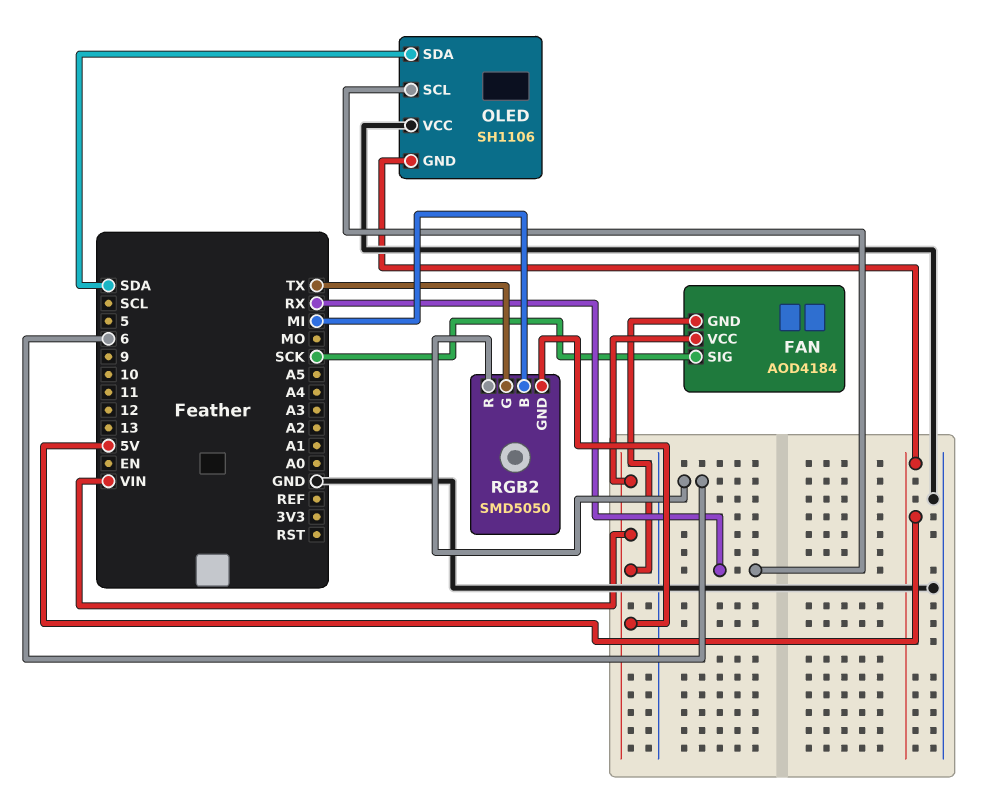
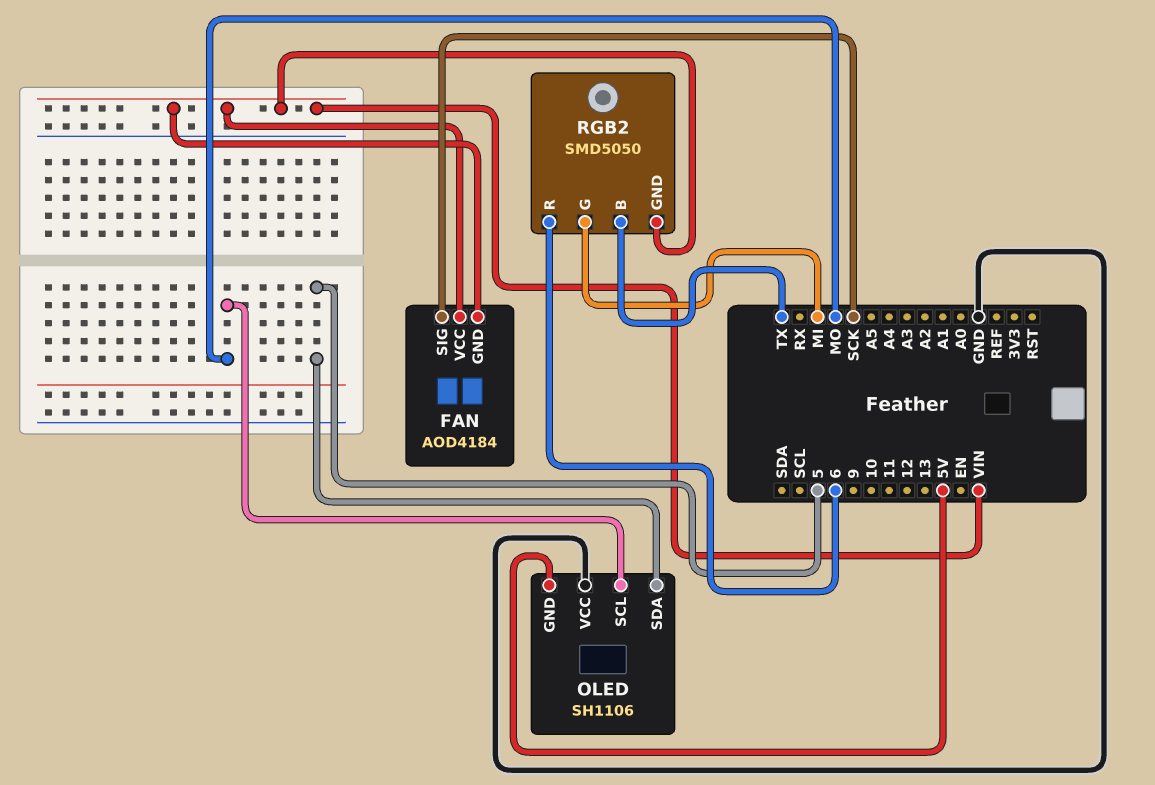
OLED pin SCL: RX -> MO
OLED pin SDA: SDA -> 5
RGB2 pin B: MI -> TX
RGB2 pin G: TX -> MI

